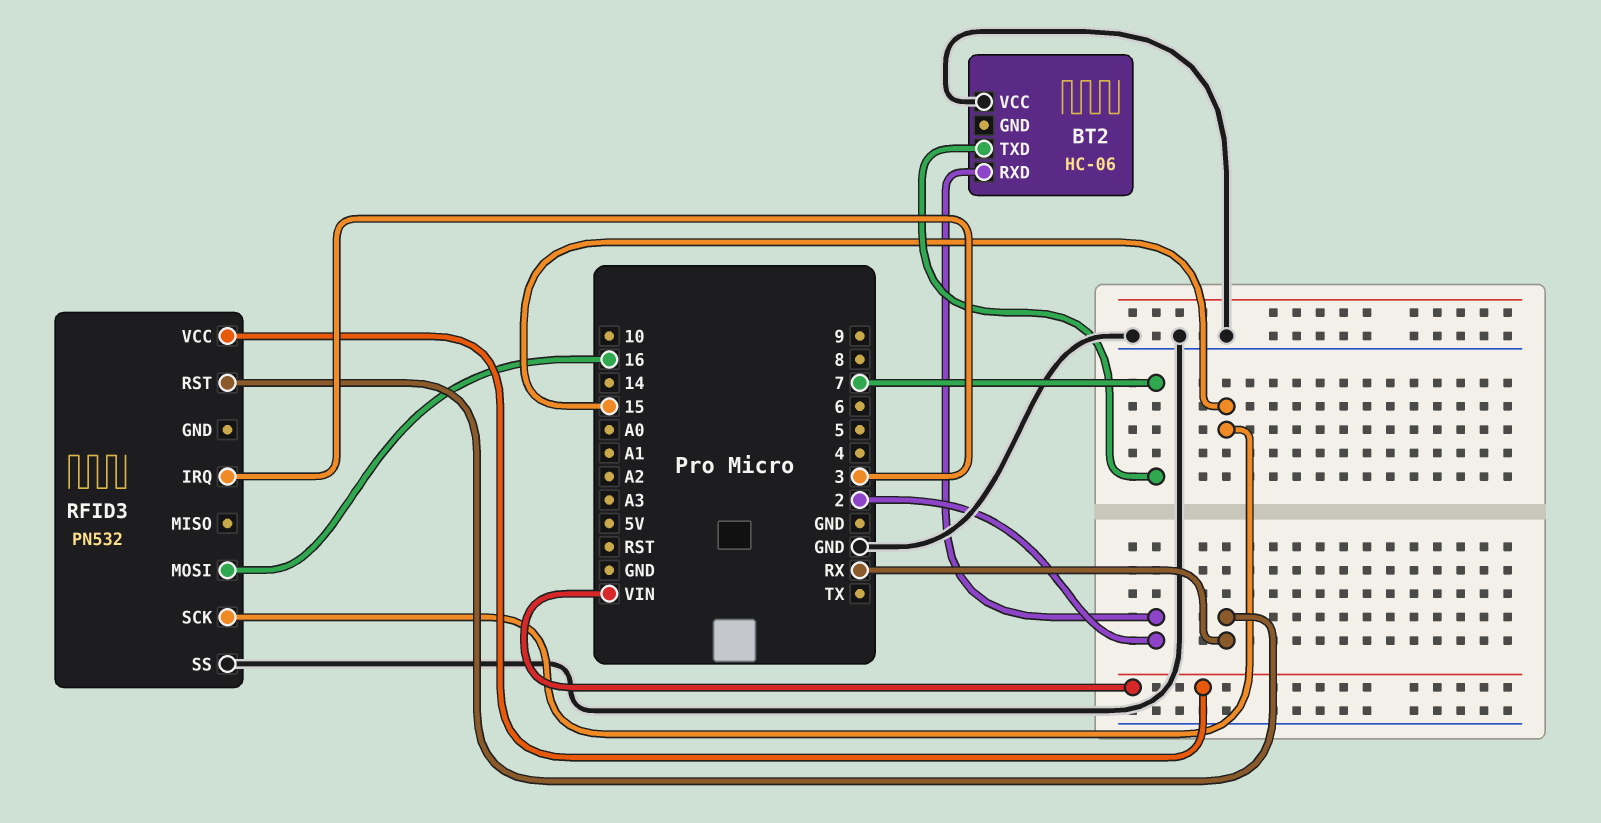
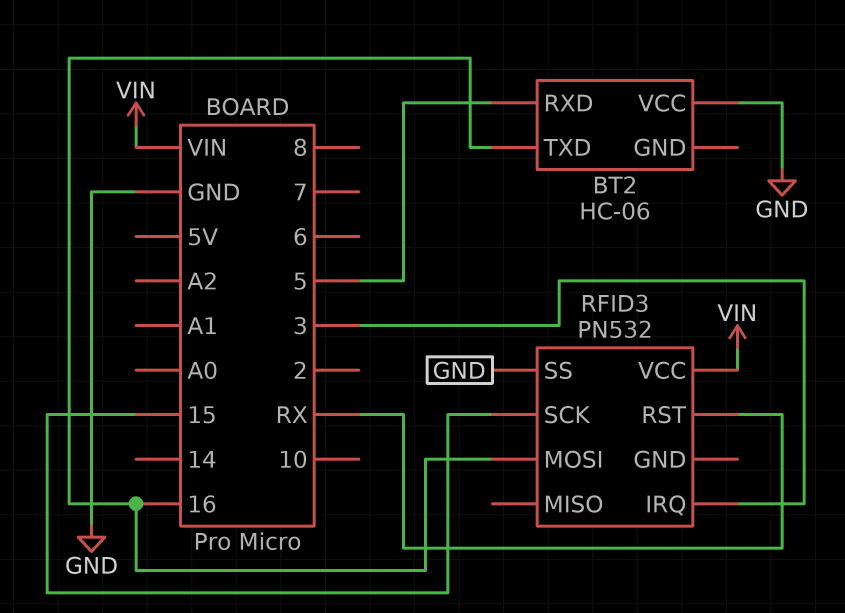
BT2 pin RXD: 2 -> 5
BT2 pin TXD: 7 -> 16

